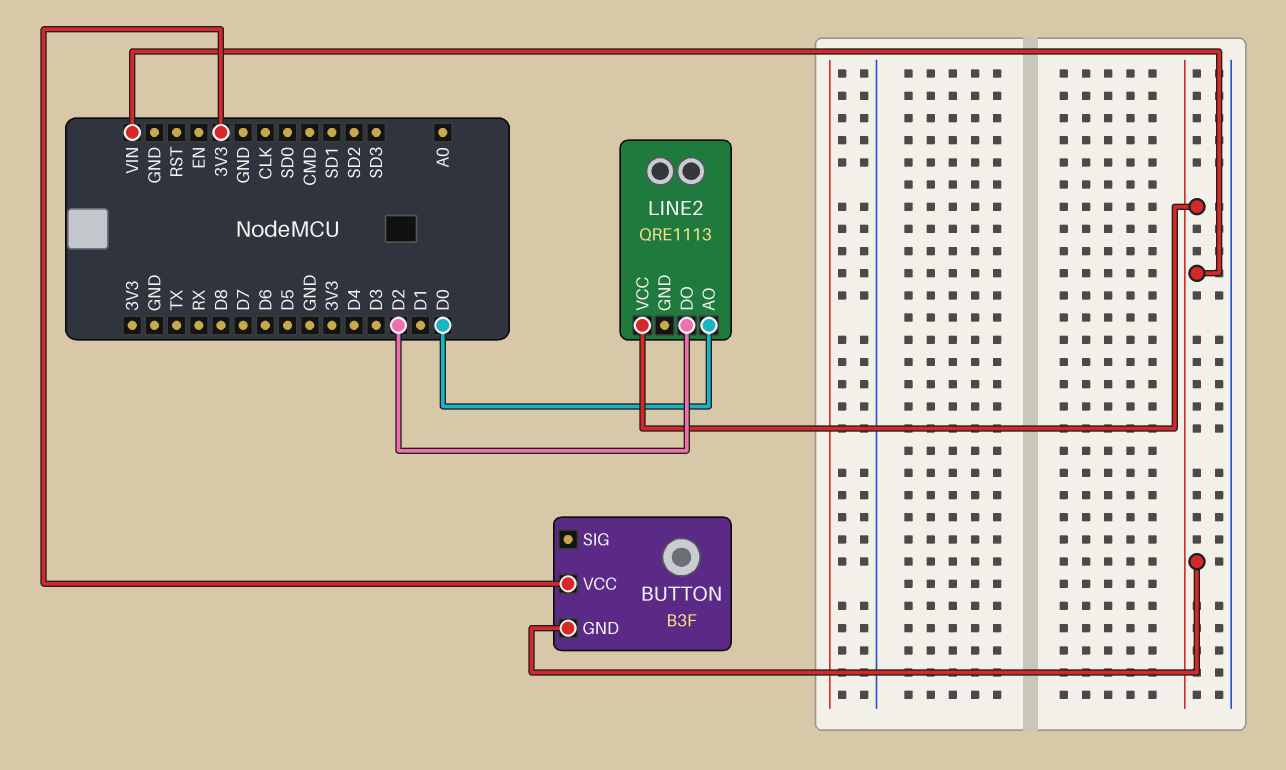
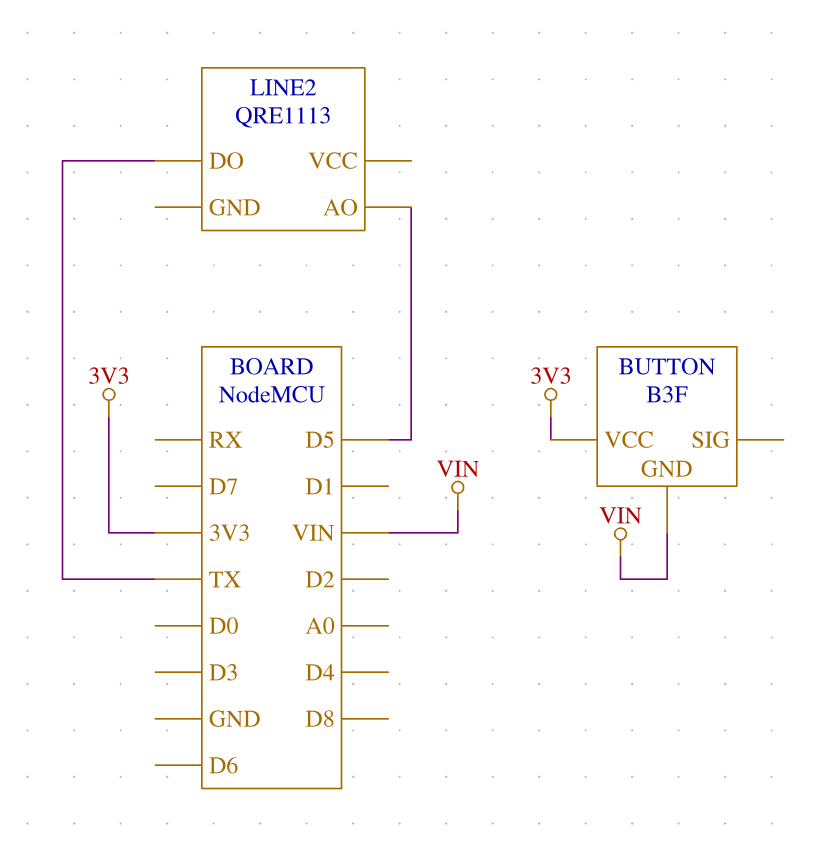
LINE2 pin AO: D0 -> D5
LINE2 pin DO: D2 -> TX
LINE2 pin VCC: VIN -> none

